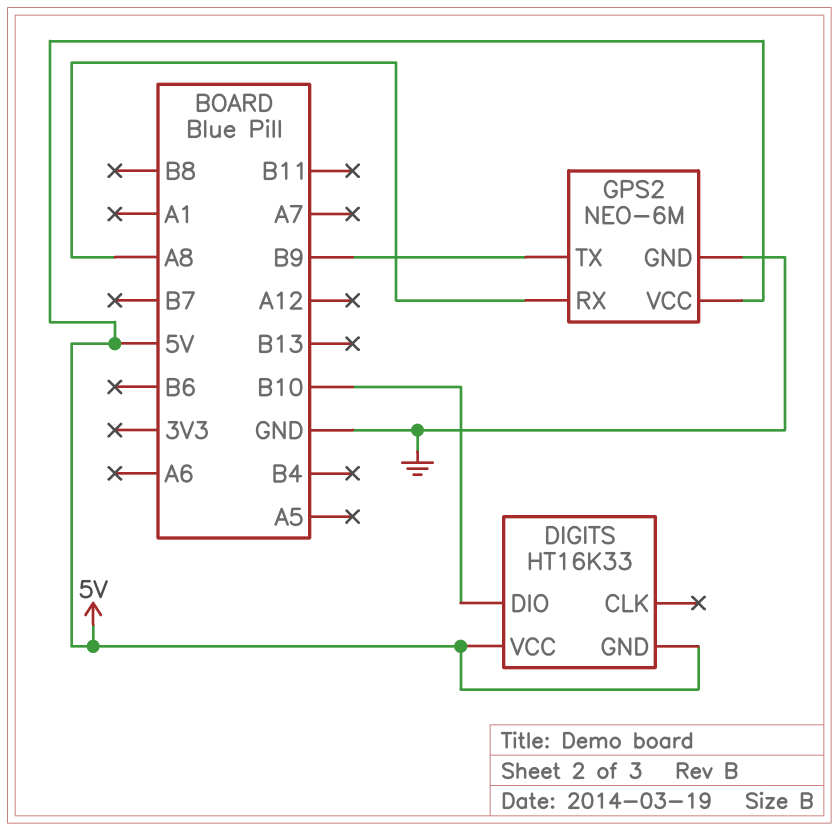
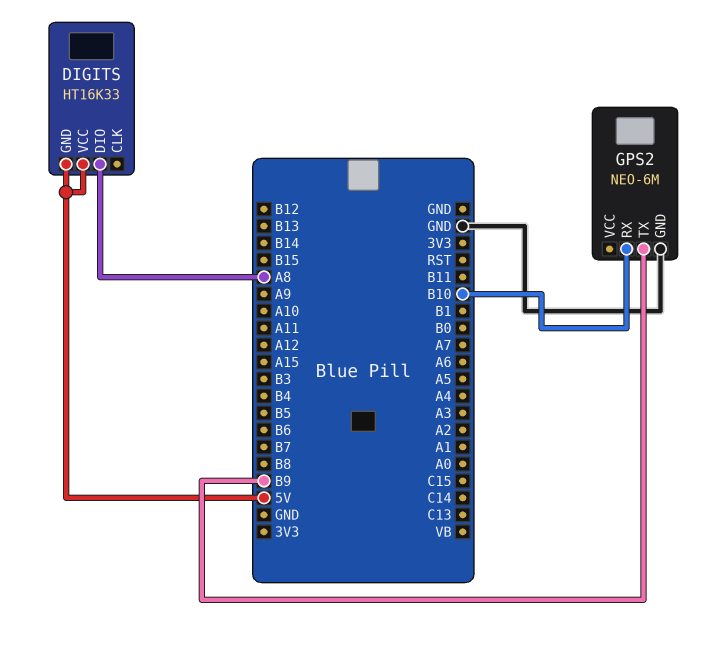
DIGITS pin DIO: B10 -> A8
GPS2 pin RX: A8 -> B10
GPS2 pin VCC: 5V -> none

